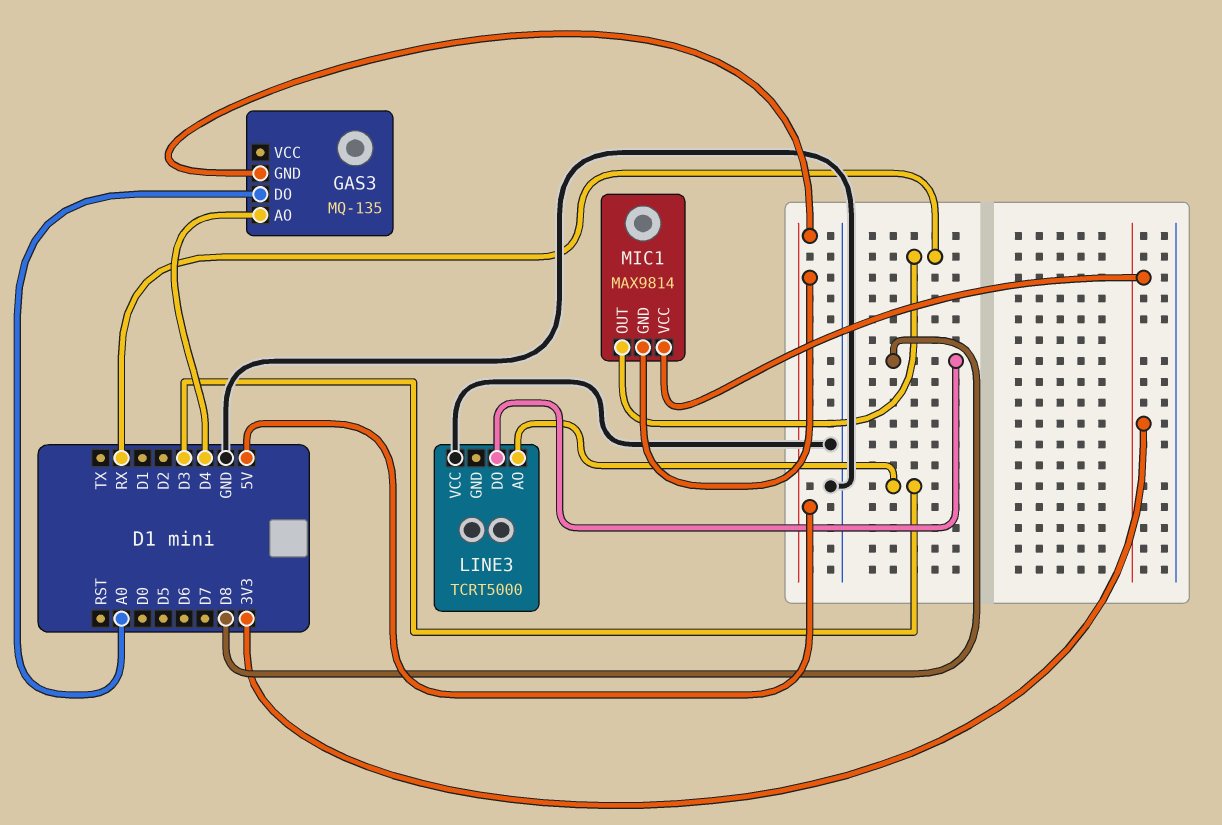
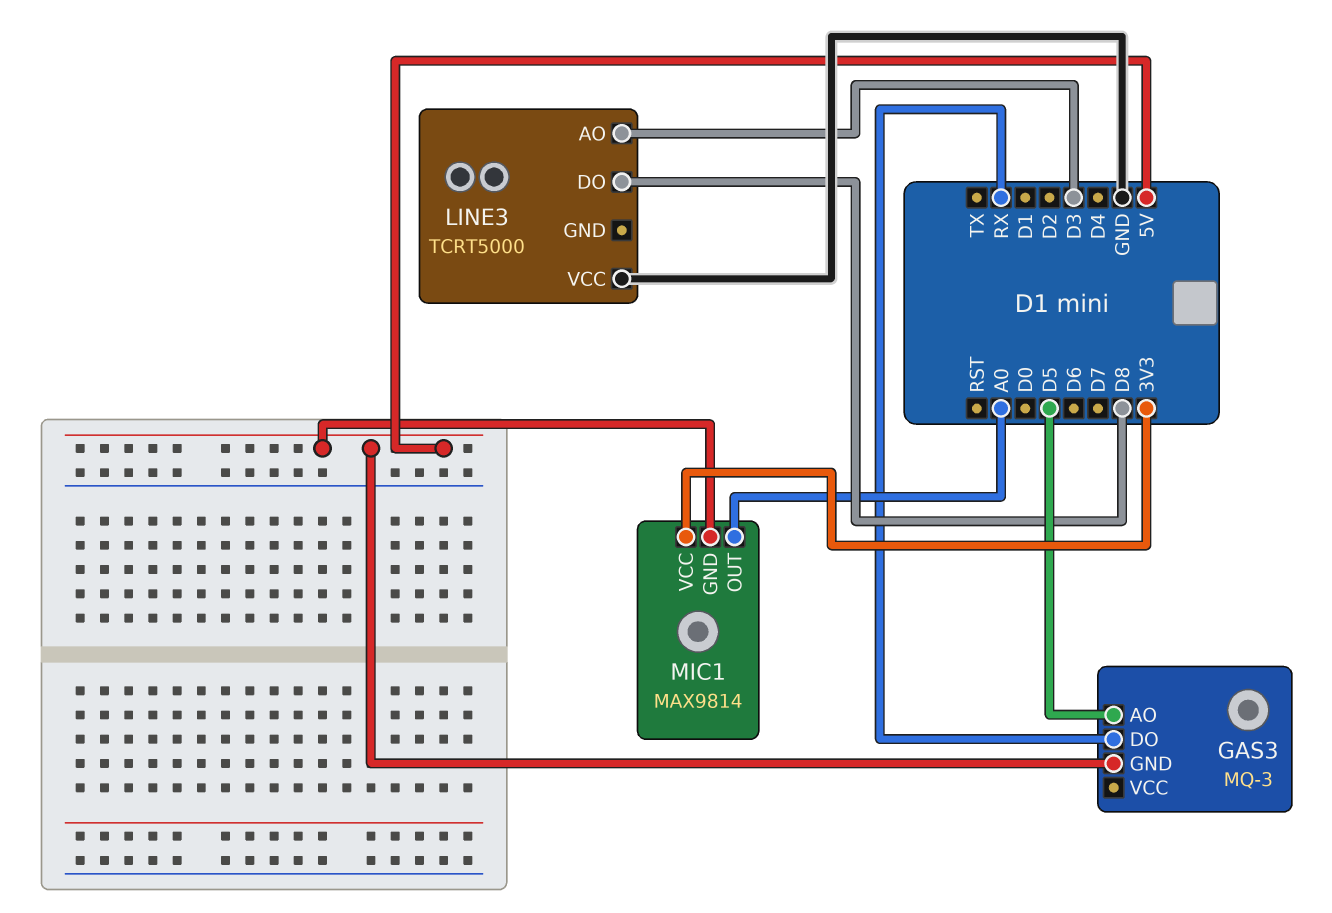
GAS3: MQ-135 -> MQ-3
GAS3 pin AO: D4 -> D5
GAS3 pin DO: A0 -> RX
MIC1 pin OUT: RX -> A0

